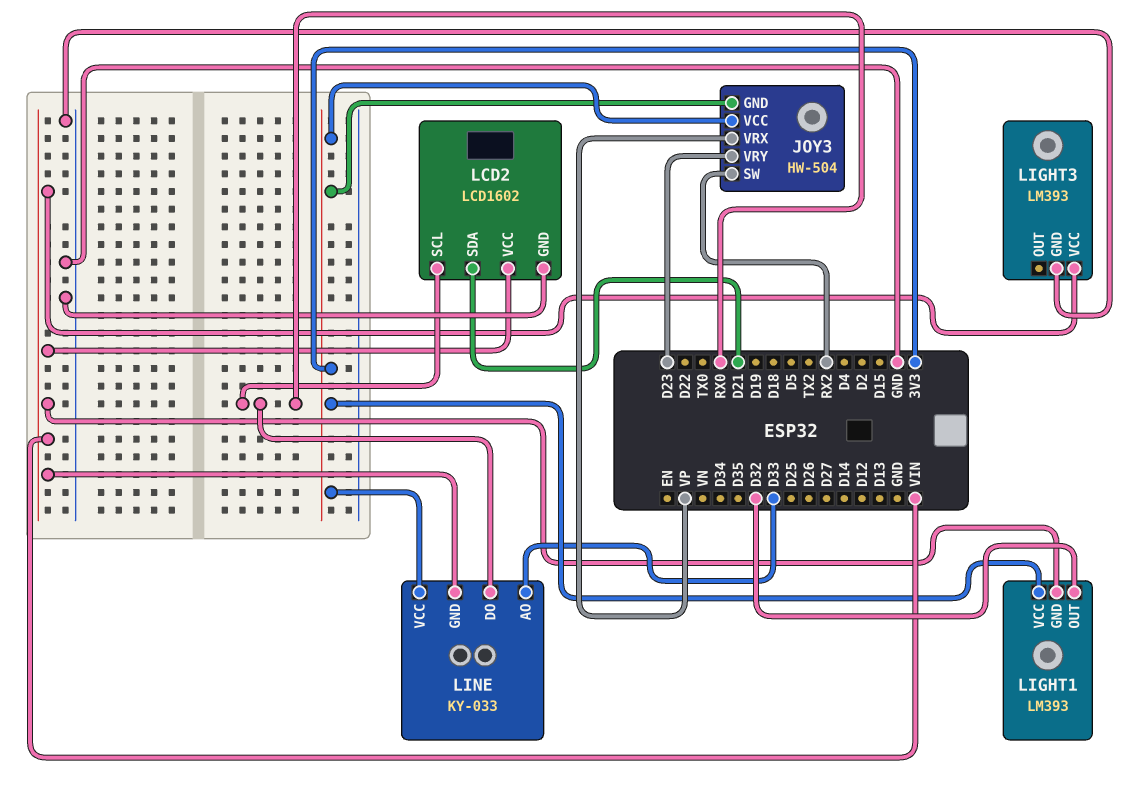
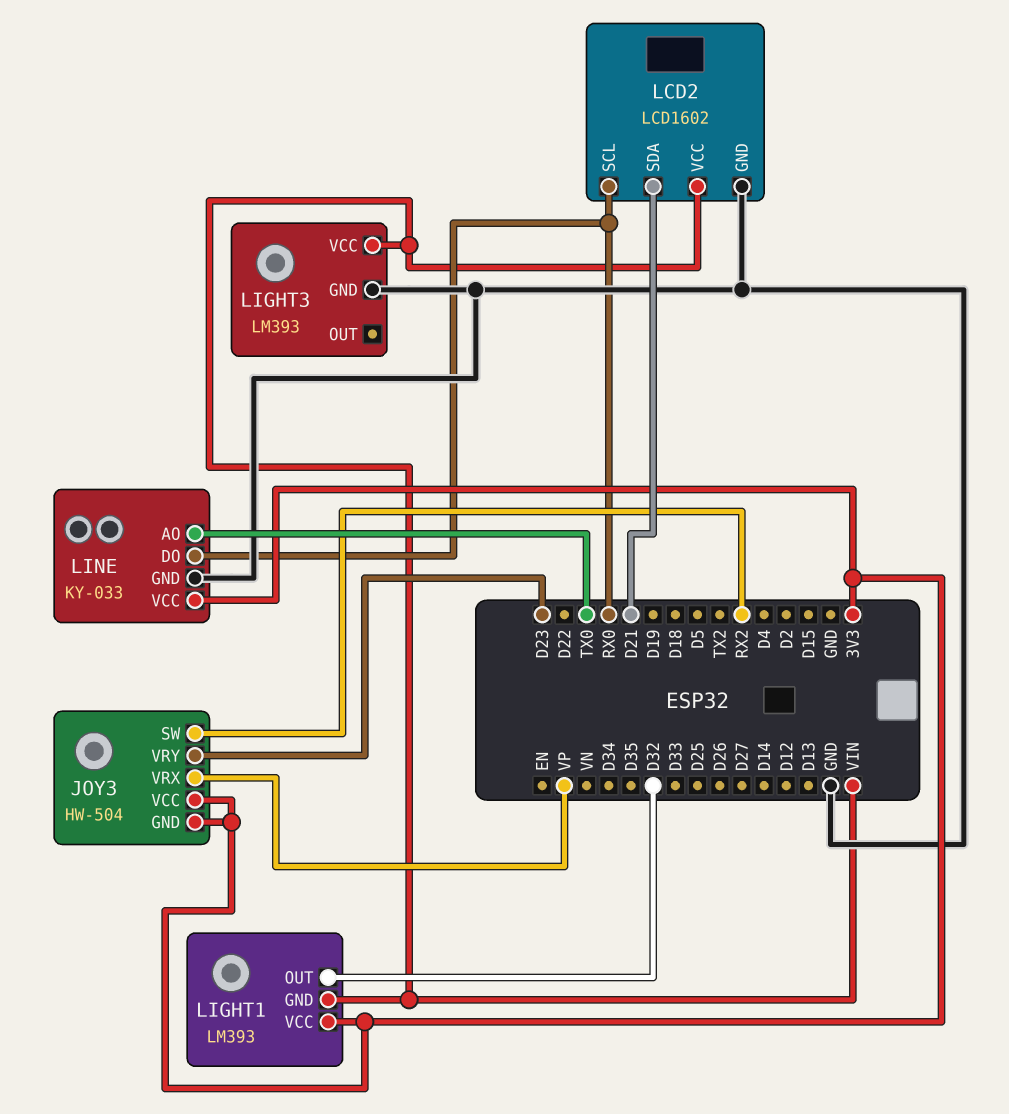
LINE pin AO: D33 -> TX0
LINE pin GND: VIN -> GND

